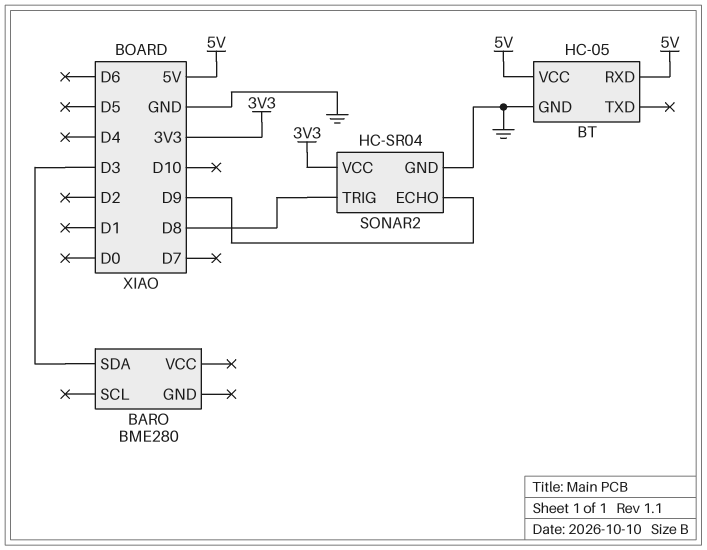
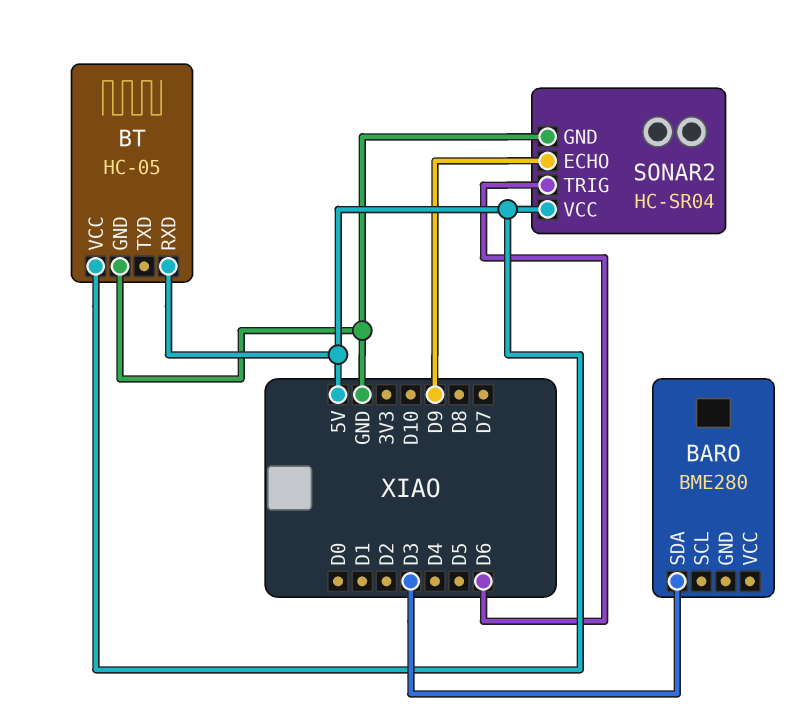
SONAR2 pin TRIG: D8 -> D6
SONAR2 pin VCC: 3V3 -> 5V

